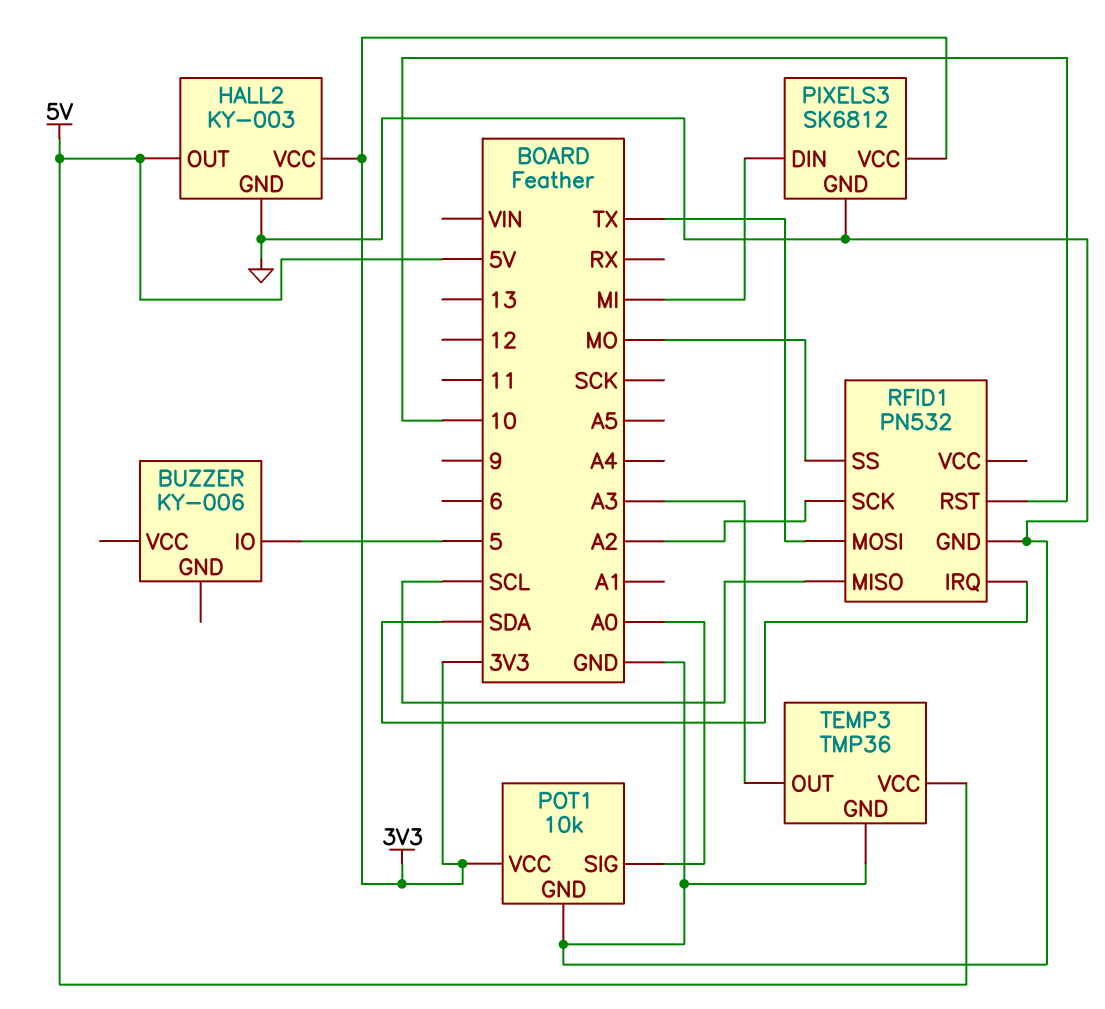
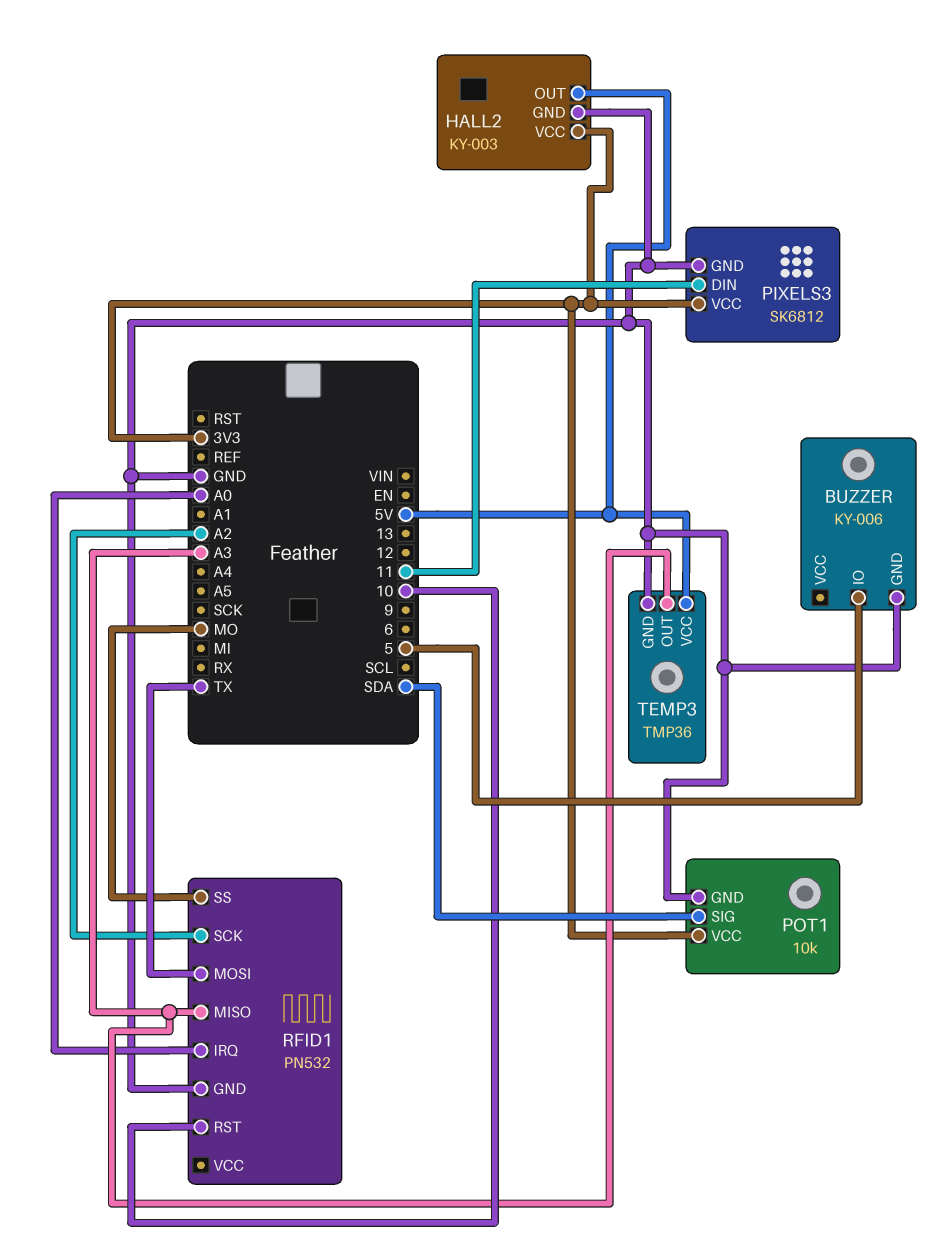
BUZZER pin GND: none -> GND
PIXELS3 pin DIN: MI -> 11
POT1 pin SIG: A0 -> SDA
RFID1 pin IRQ: SDA -> A0
RFID1 pin MISO: SCL -> A3

